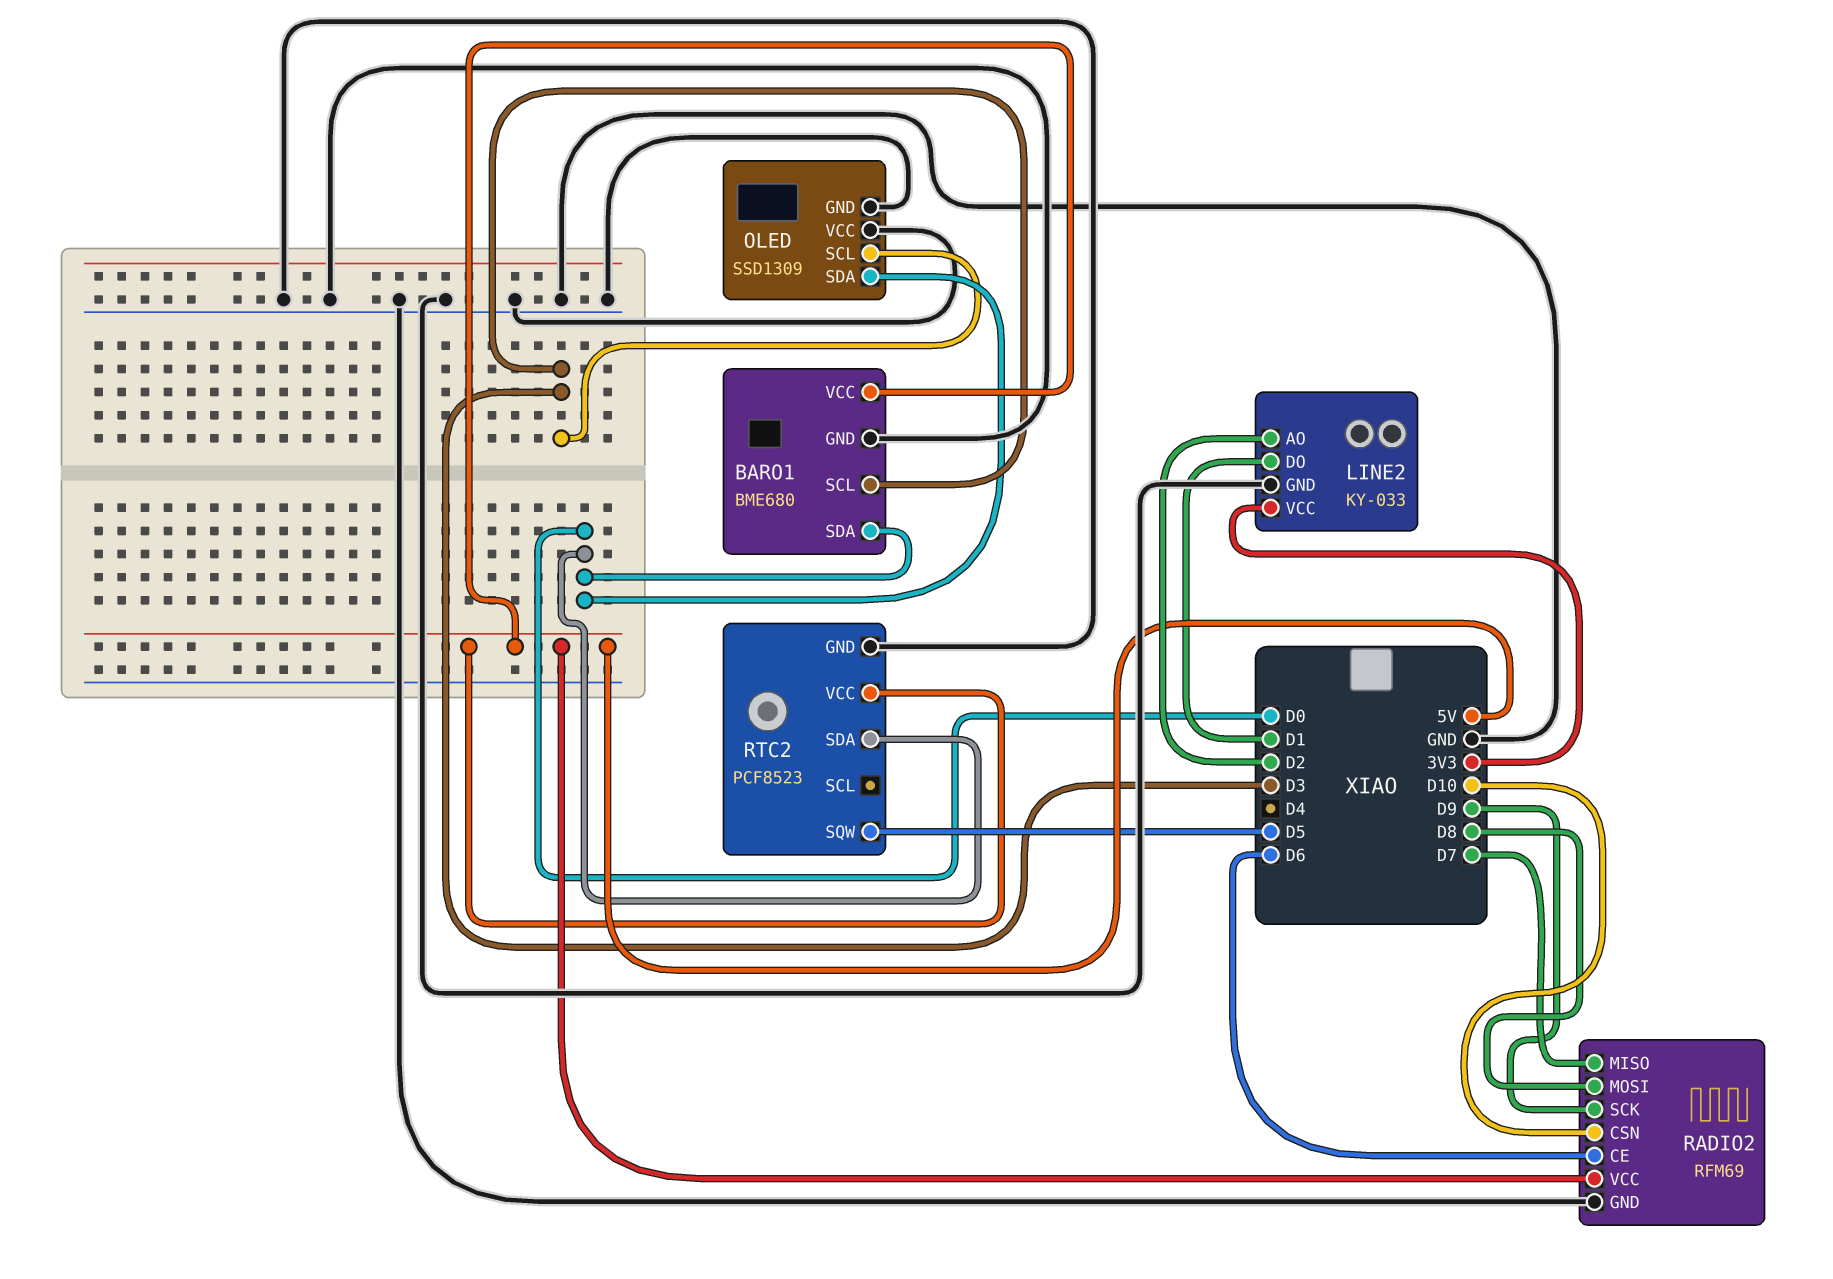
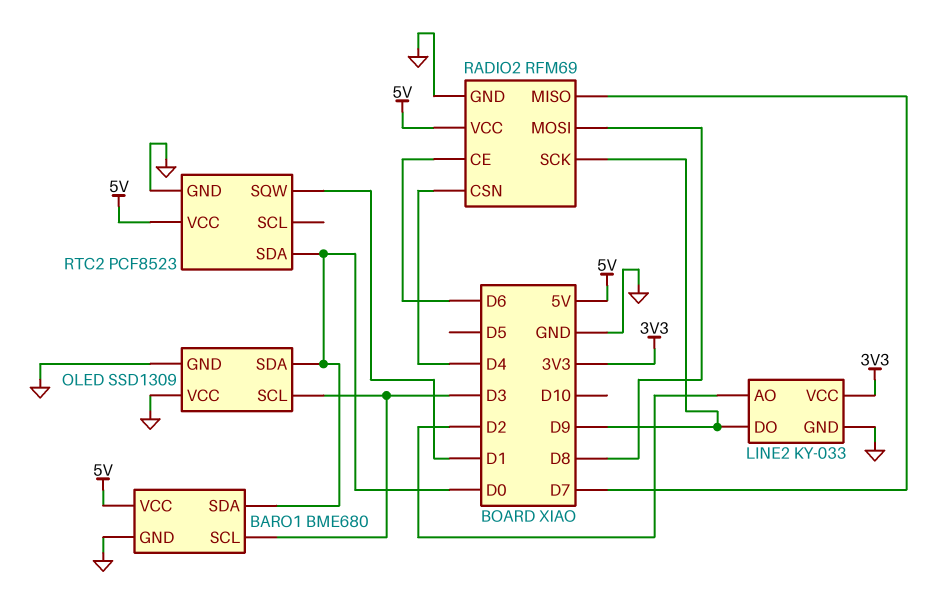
LINE2 pin DO: D1 -> D9
RADIO2 pin CSN: D10 -> D4
RTC2 pin SQW: D5 -> D1

